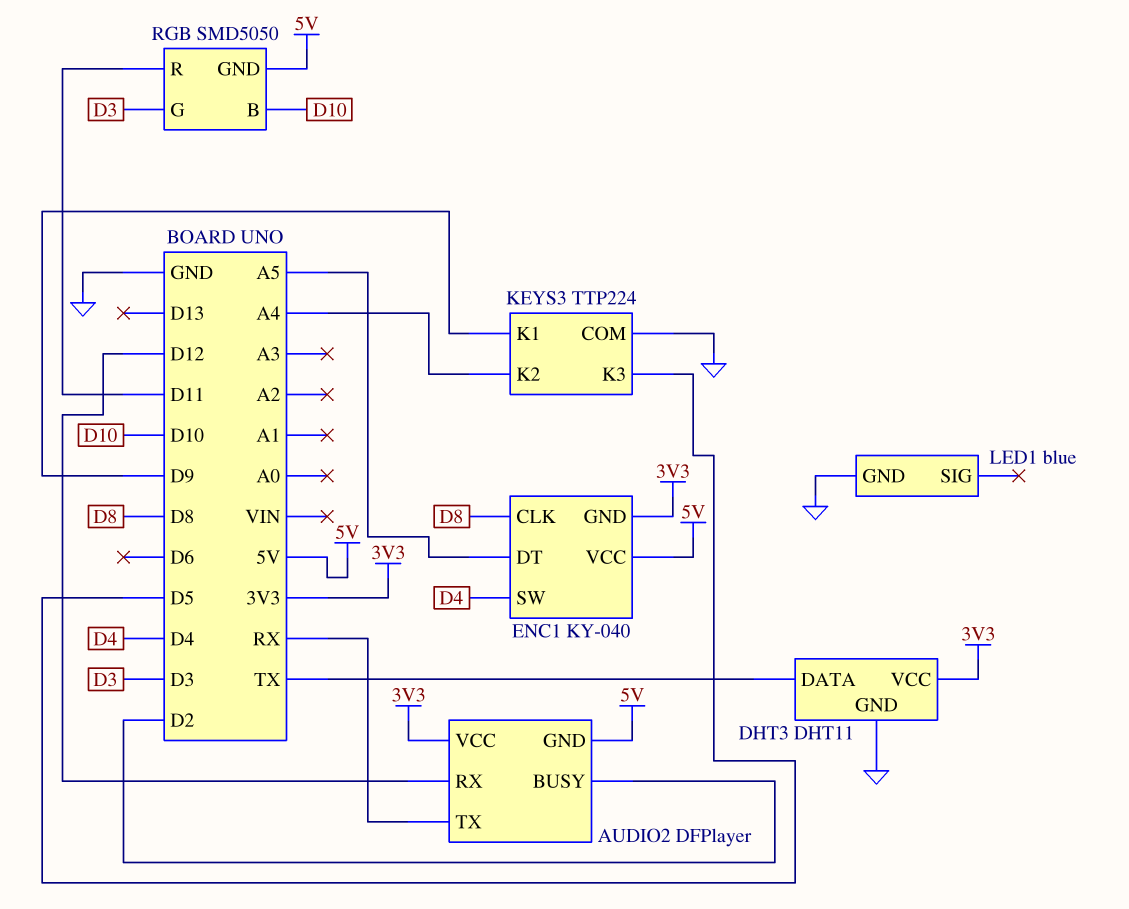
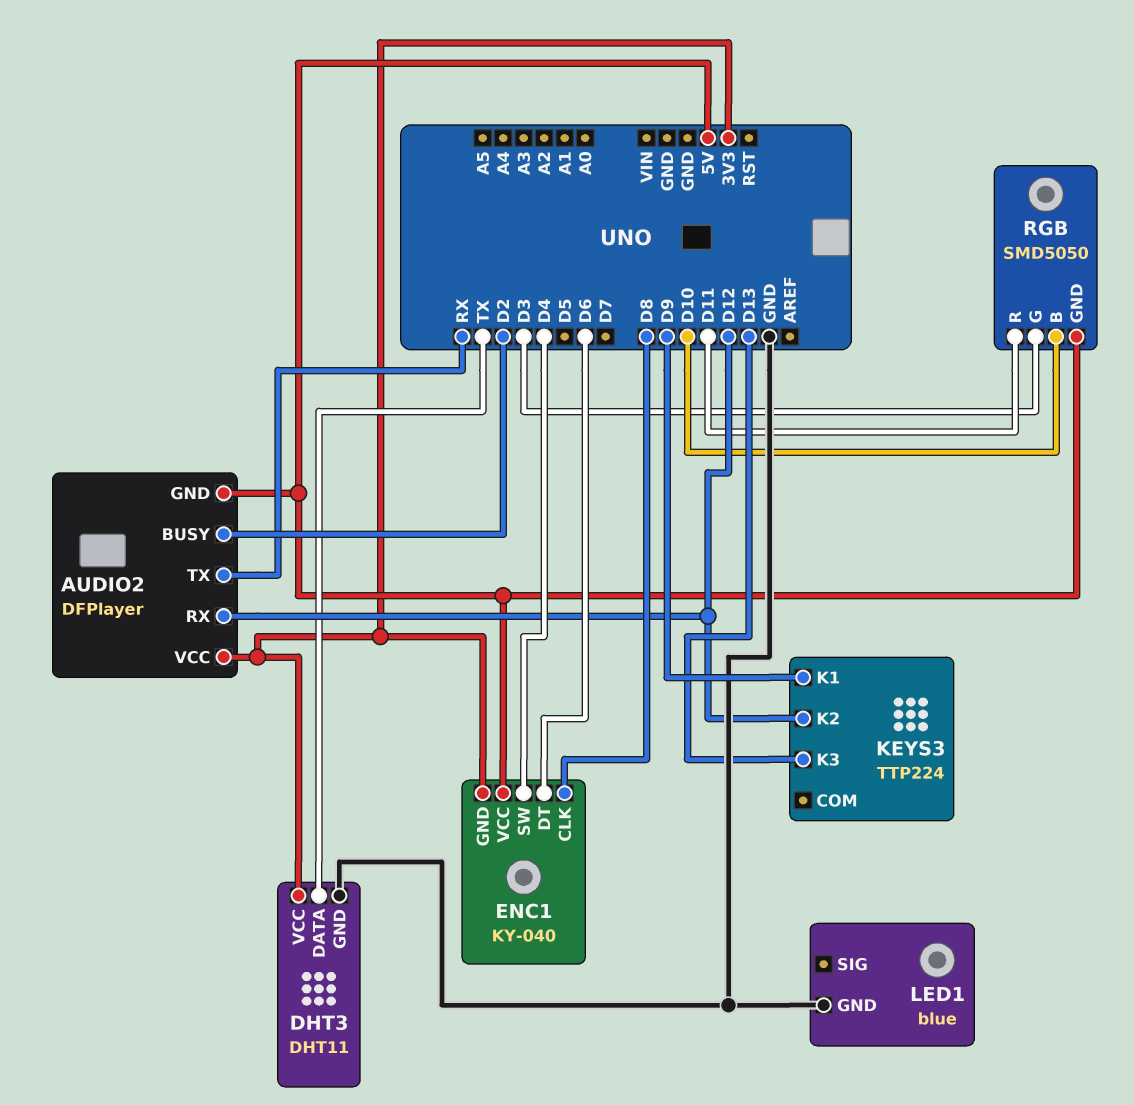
ENC1 pin DT: A5 -> D6
KEYS3 pin COM: GND -> none
KEYS3 pin K2: A4 -> D12
KEYS3 pin K3: D5 -> D13

